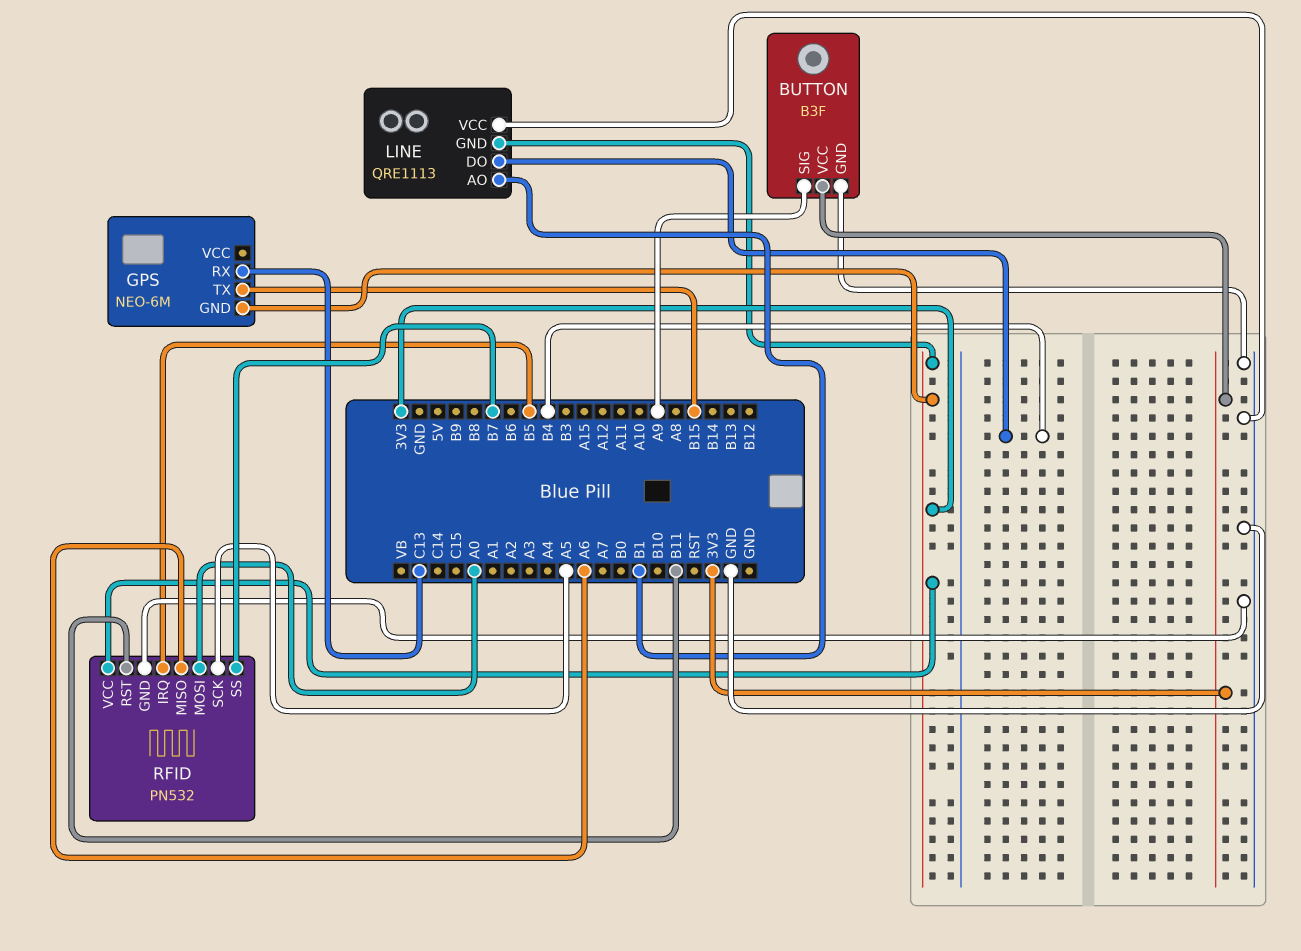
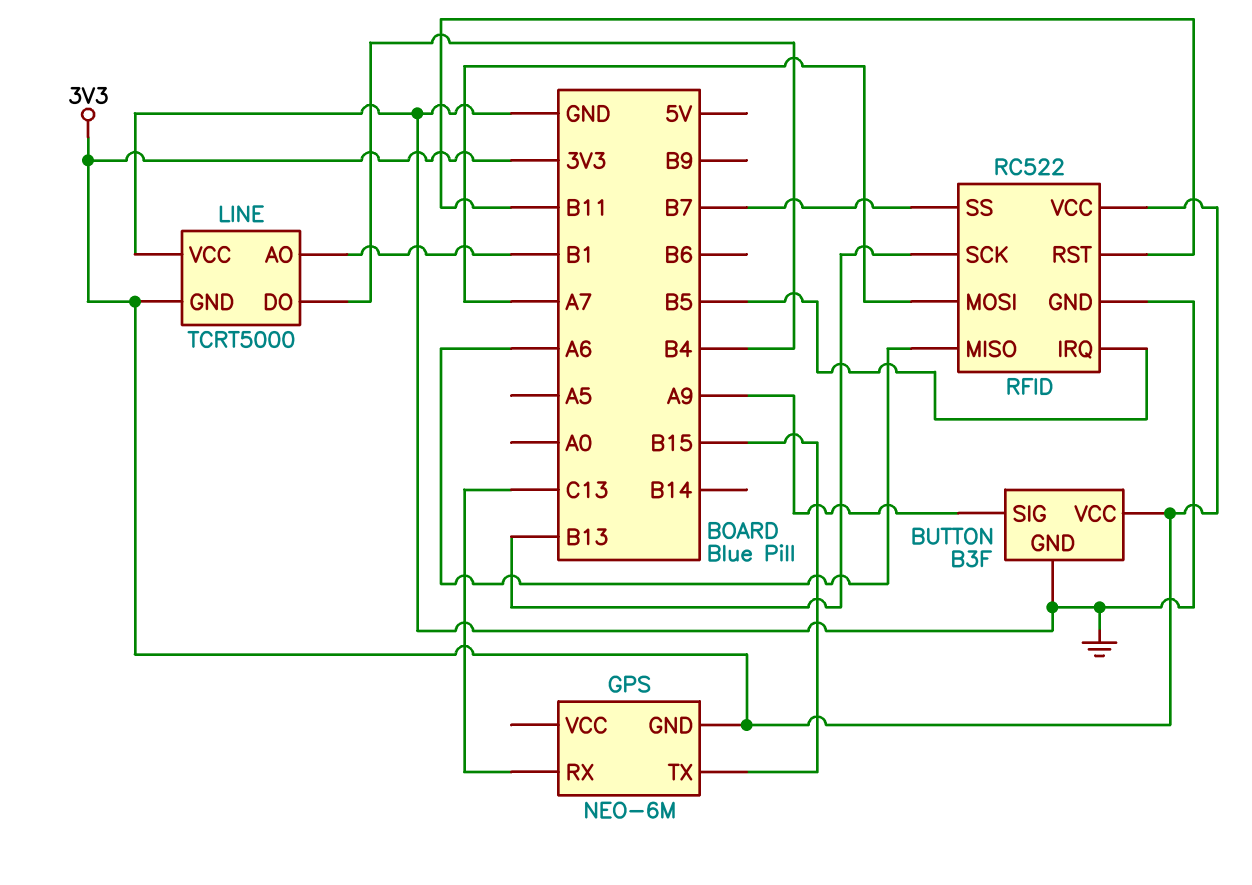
LINE: QRE1113 -> TCRT5000
RFID: PN532 -> RC522
RFID pin MOSI: A0 -> A7
RFID pin SCK: A5 -> B13

